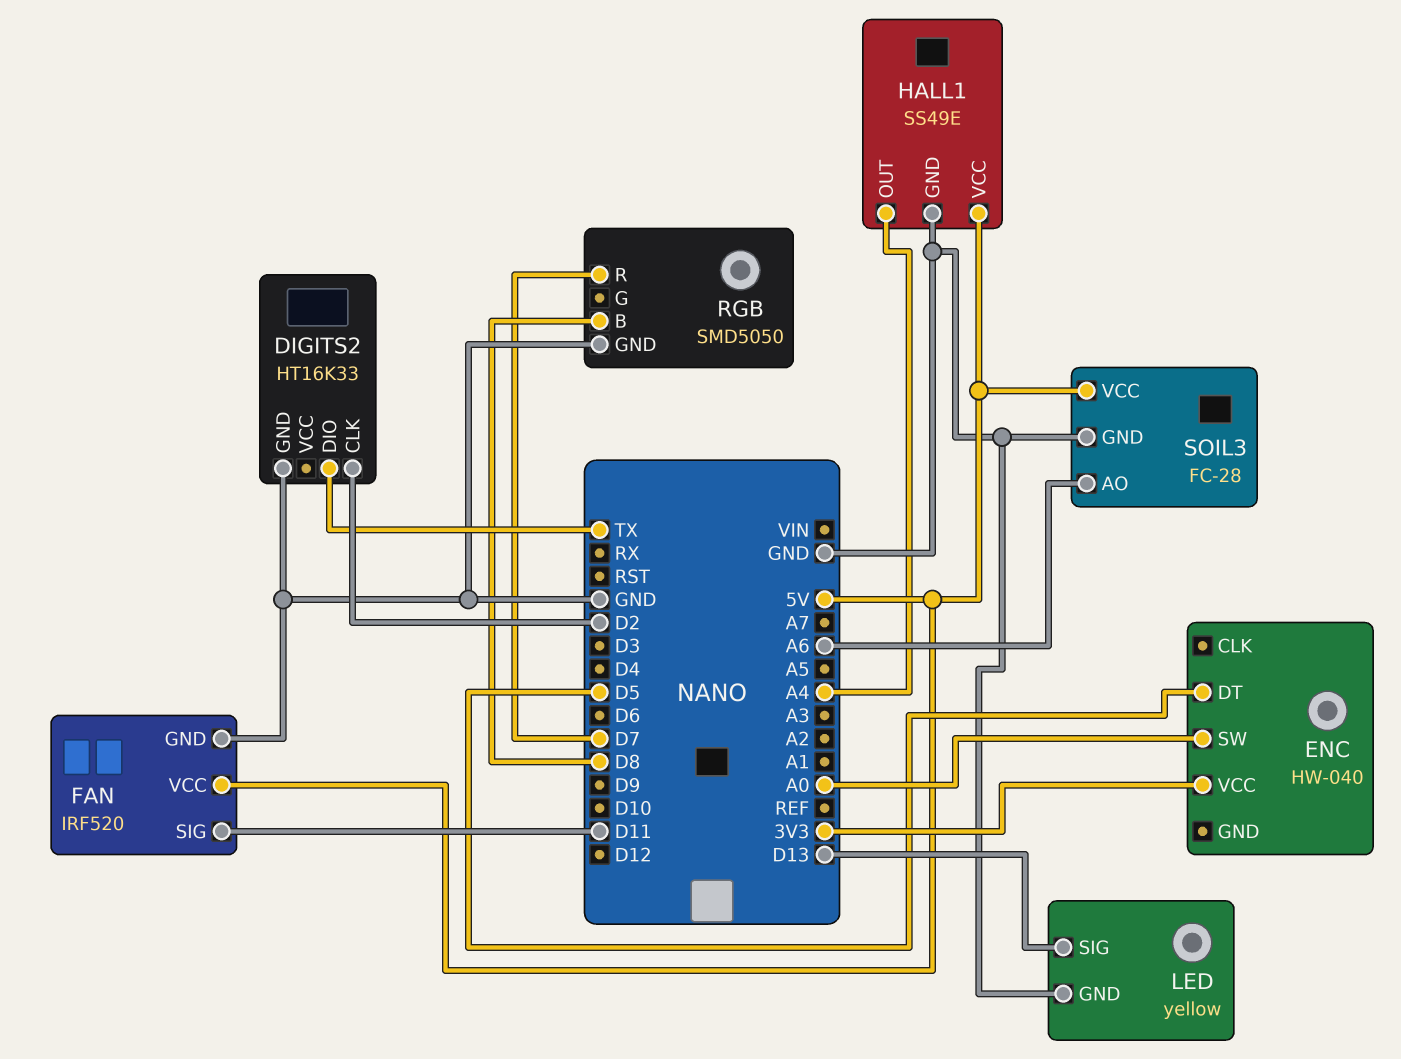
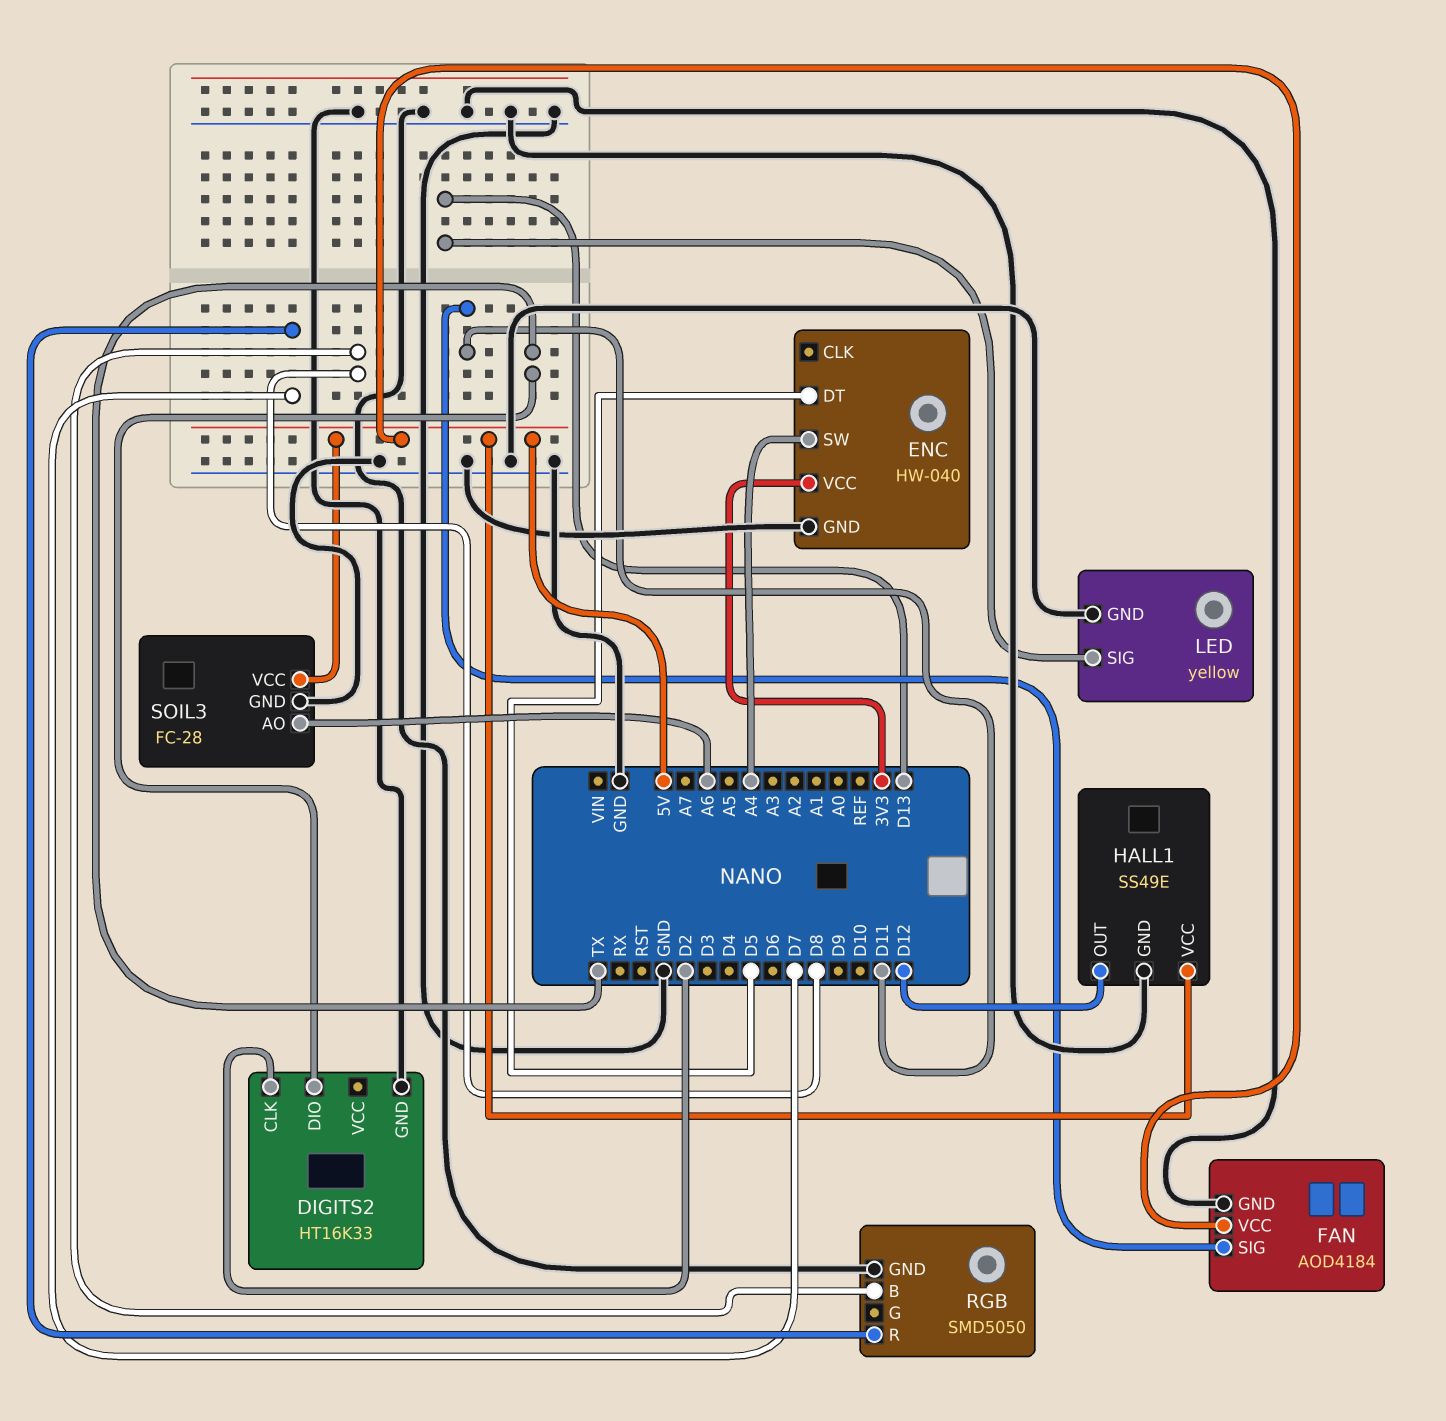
ENC pin GND: none -> GND
ENC pin SW: A0 -> A4
FAN: IRF520 -> AOD4184
HALL1 pin OUT: A4 -> D12

